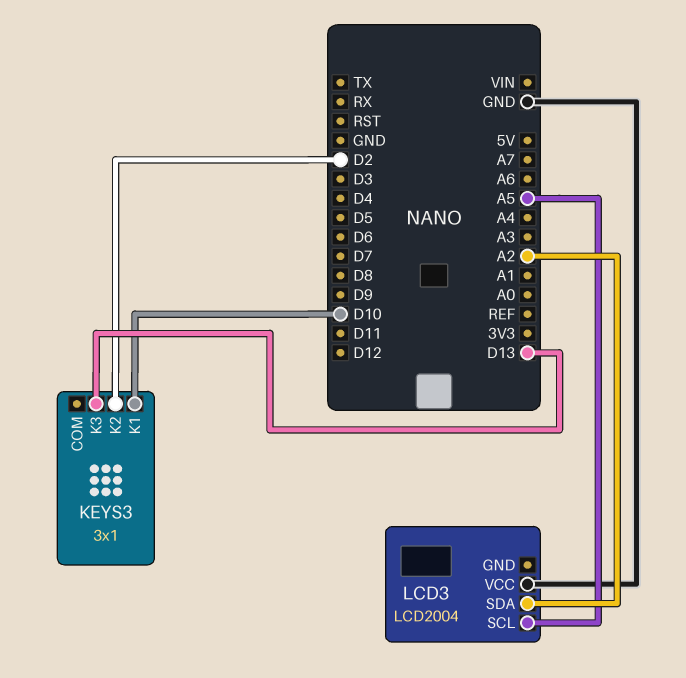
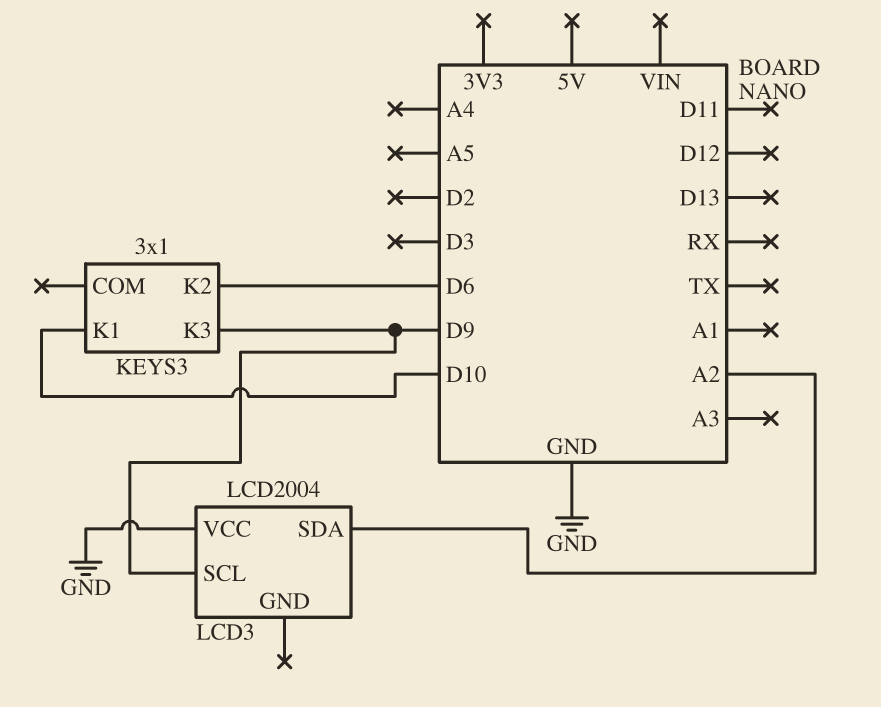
KEYS3 pin K2: D2 -> D6
KEYS3 pin K3: D13 -> D9
LCD3 pin SCL: A5 -> D9

